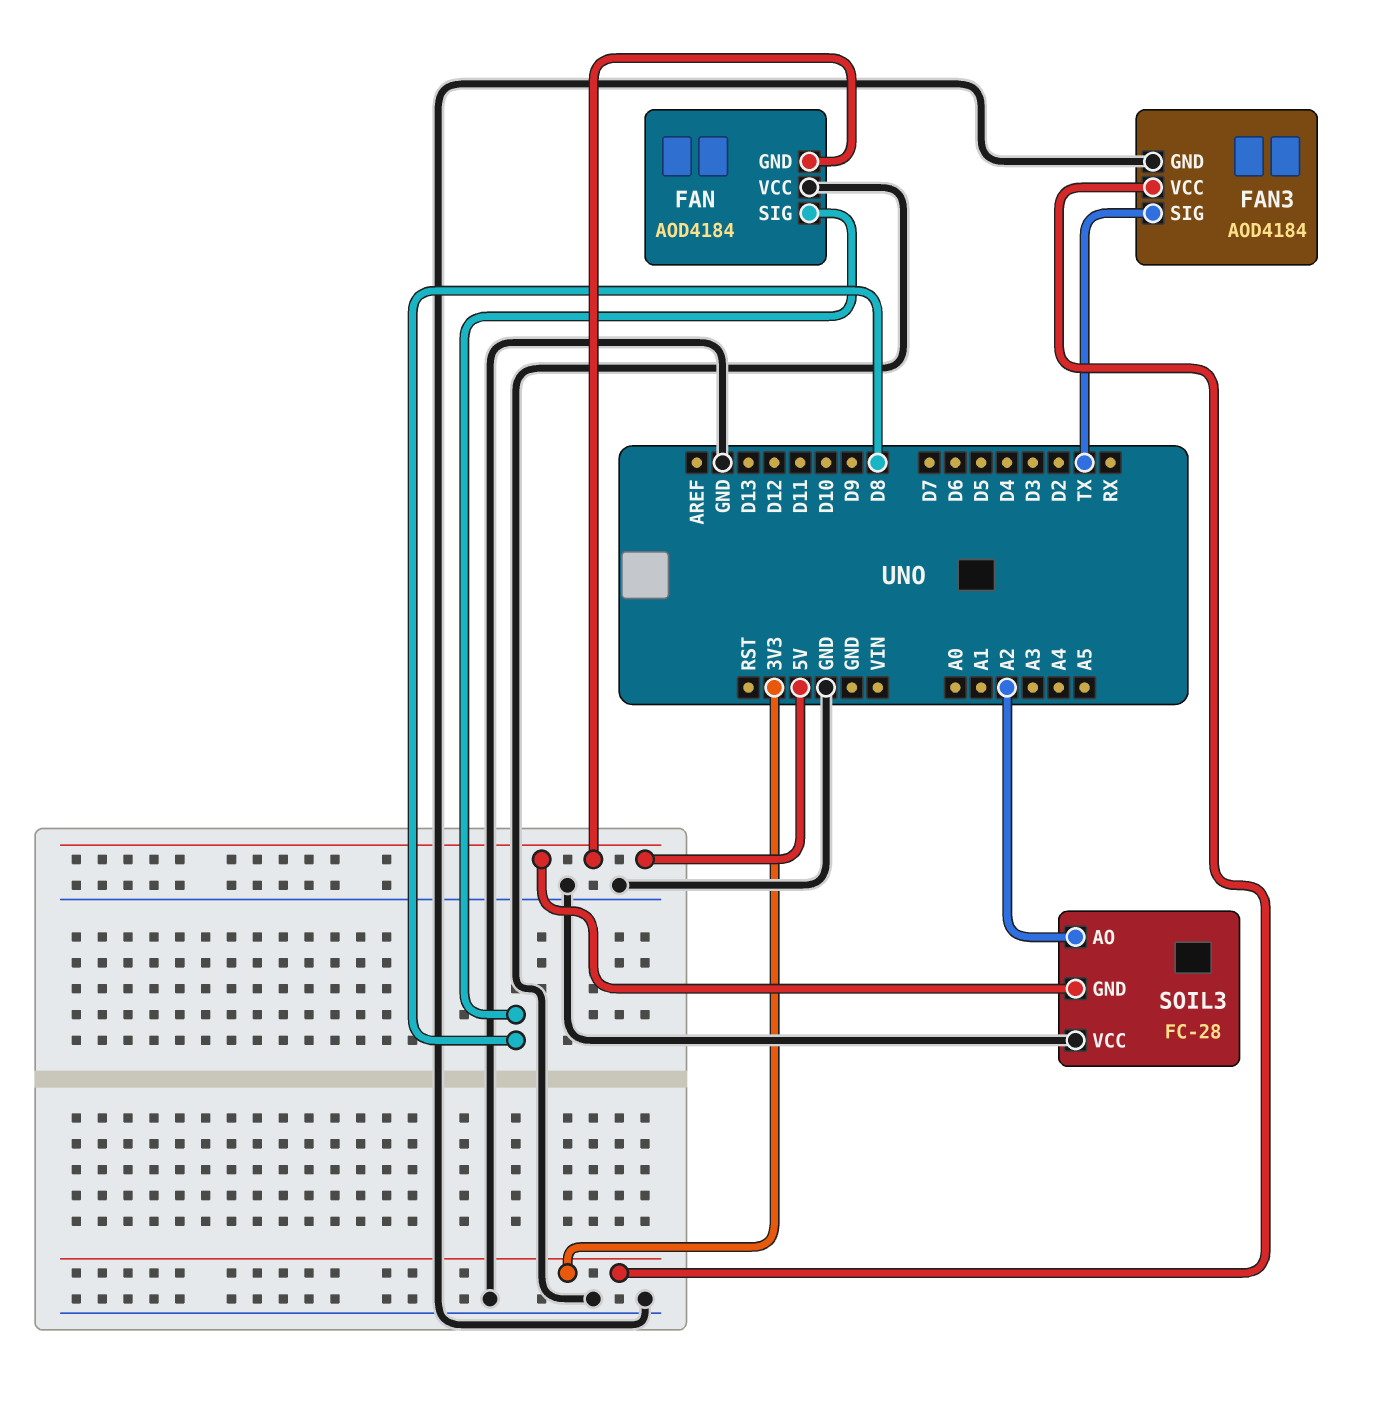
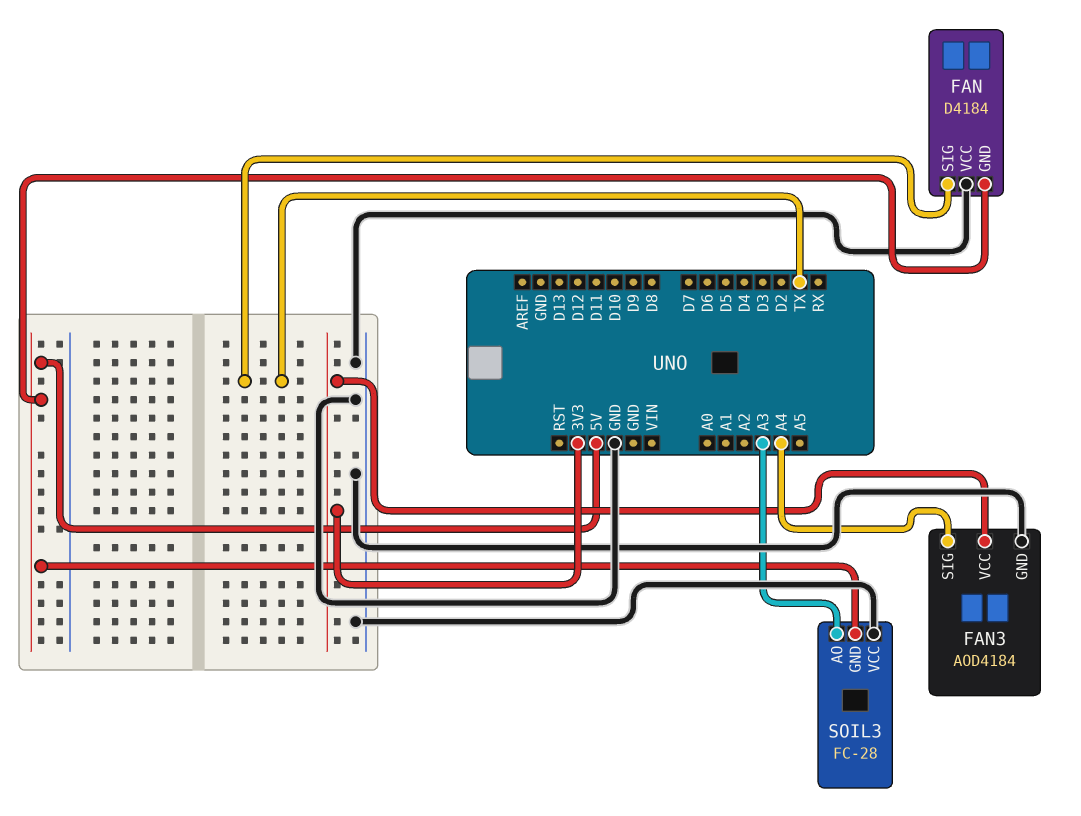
FAN: AOD4184 -> D4184
FAN pin SIG: D8 -> TX
FAN3 pin SIG: TX -> A4
SOIL3 pin AO: A2 -> A3

